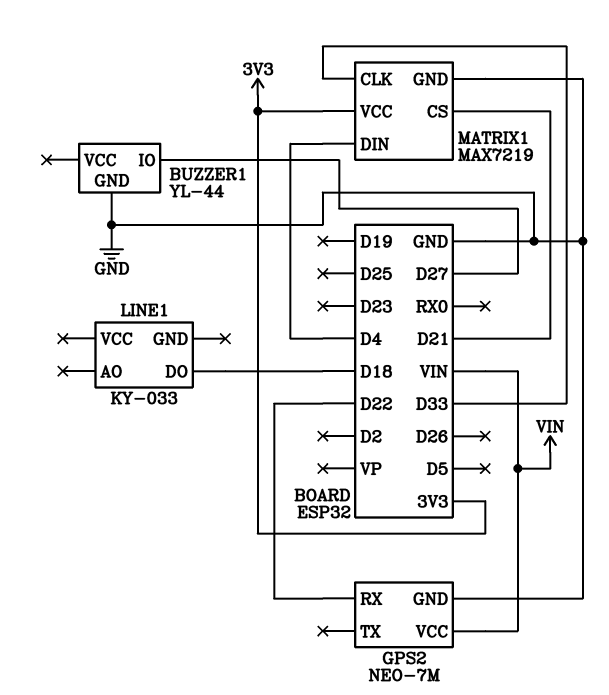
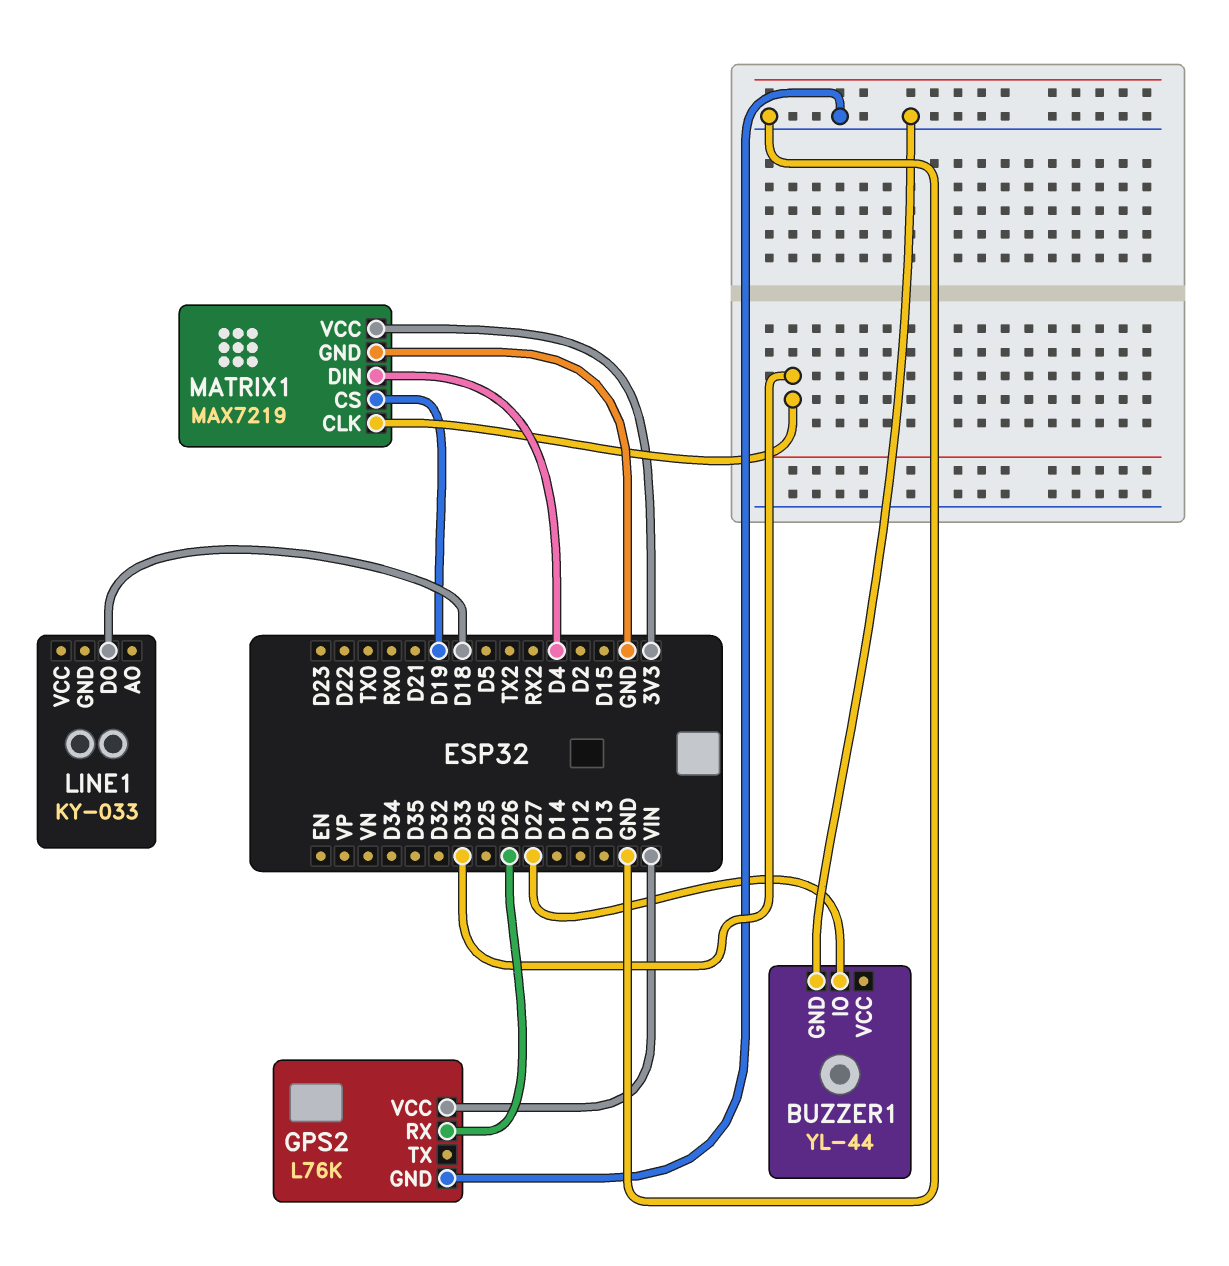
GPS2: NEO-7M -> L76K
GPS2 pin RX: D22 -> D26
MATRIX1 pin CS: D21 -> D19

